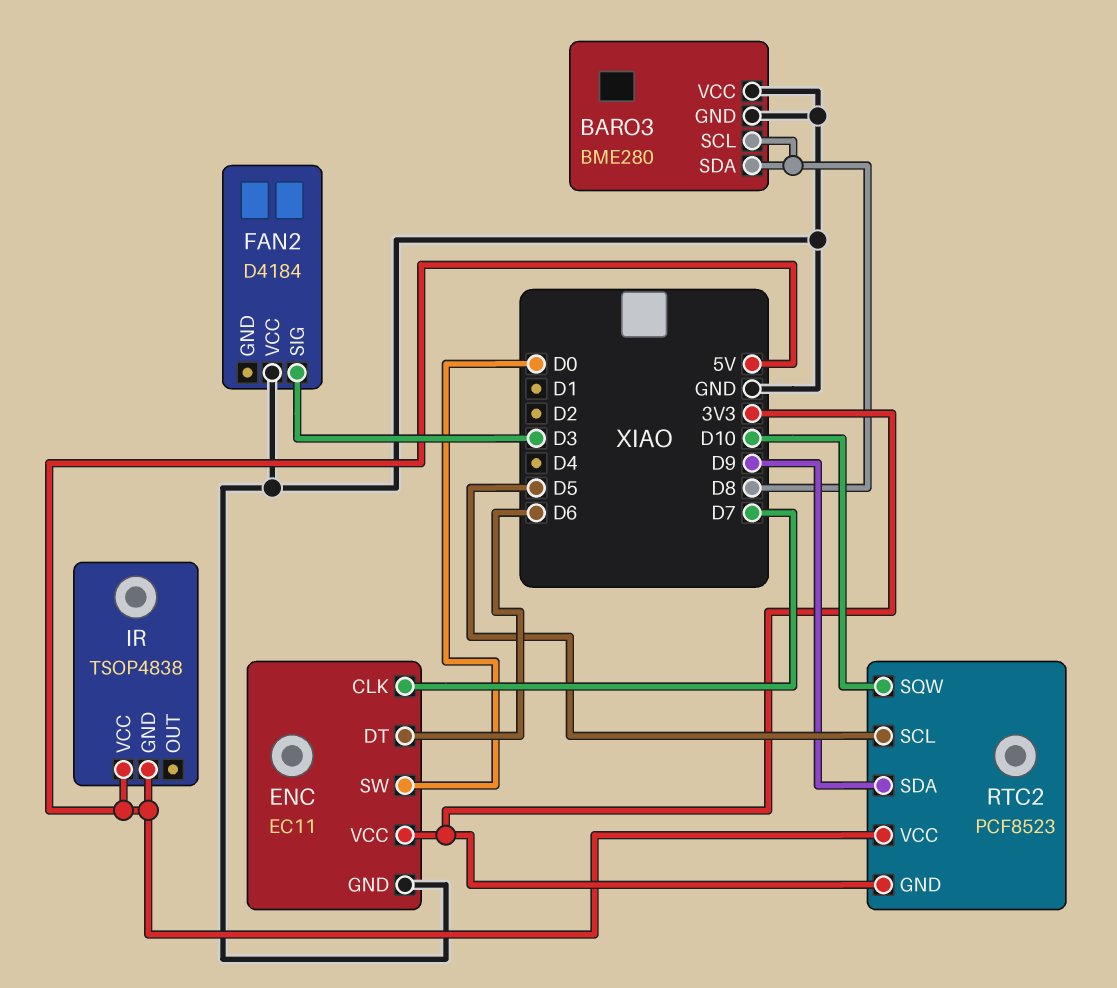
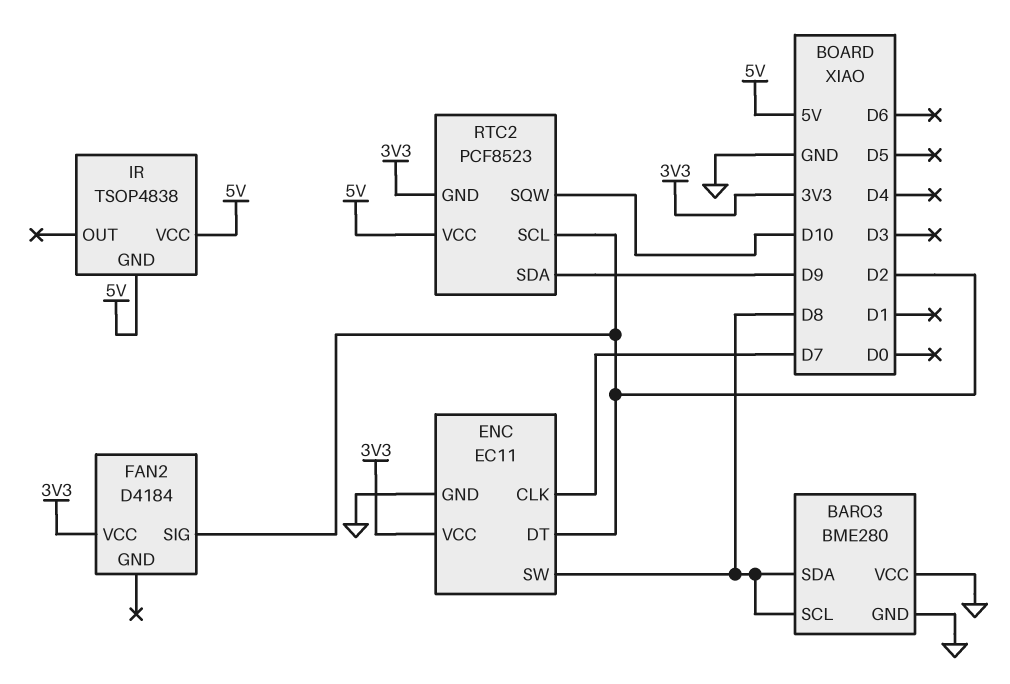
ENC pin DT: D6 -> D2
ENC pin SW: D0 -> D8
FAN2 pin SIG: D3 -> D2
FAN2 pin VCC: GND -> 3V3
RTC2 pin SCL: D5 -> D2

